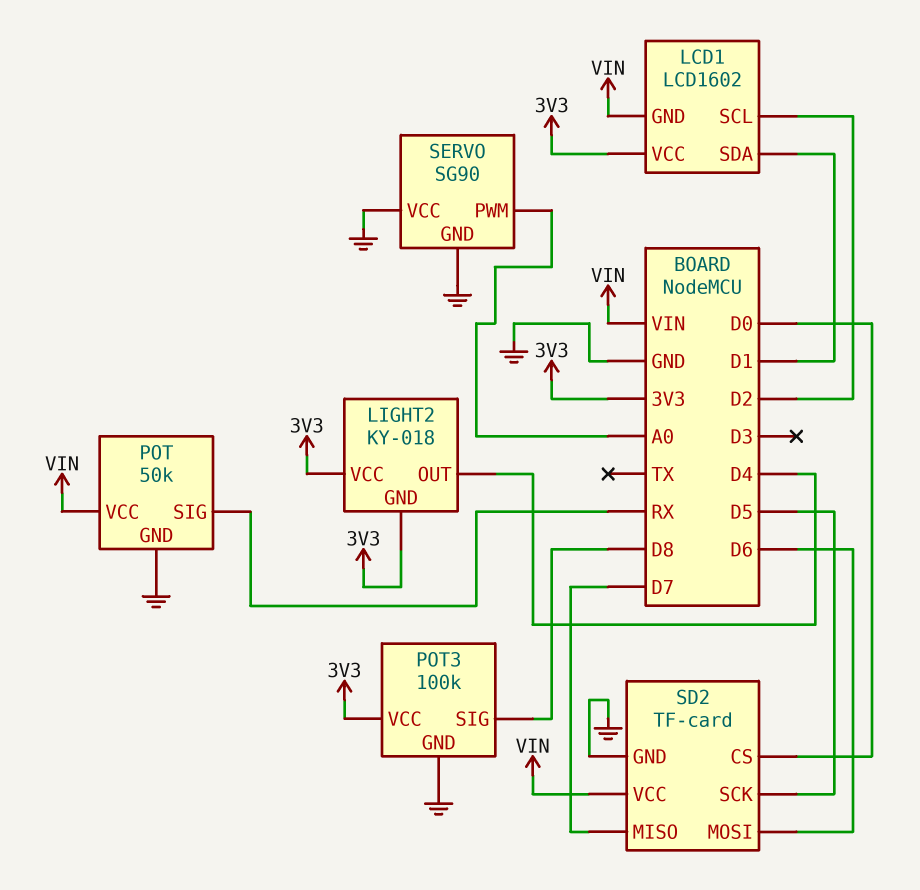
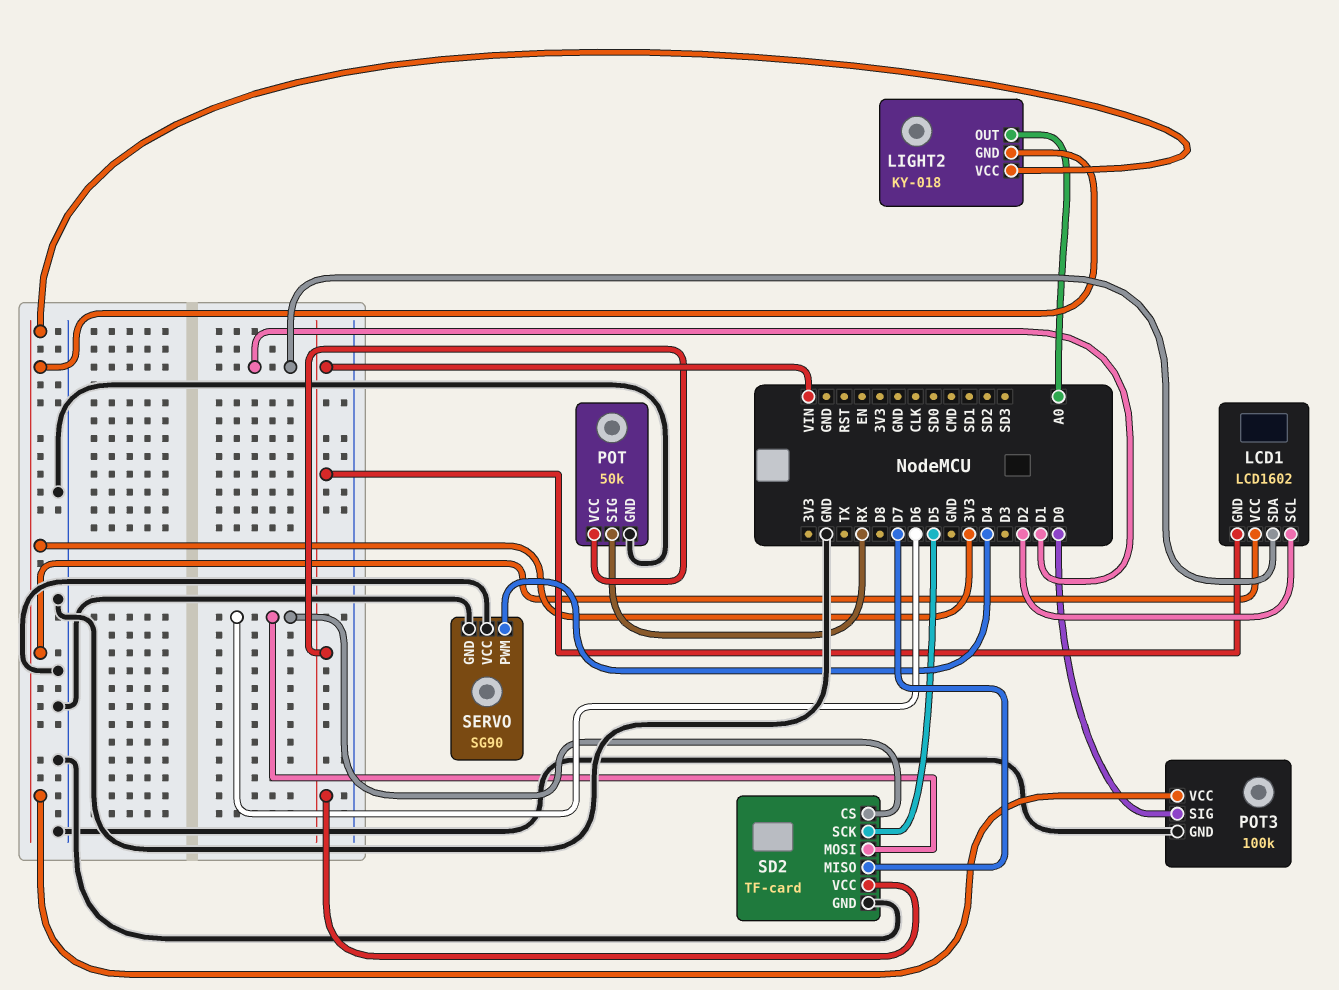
LIGHT2 pin OUT: D4 -> A0
POT3 pin SIG: D8 -> D0
SD2 pin CS: D0 -> D6
SERVO pin PWM: A0 -> D4

